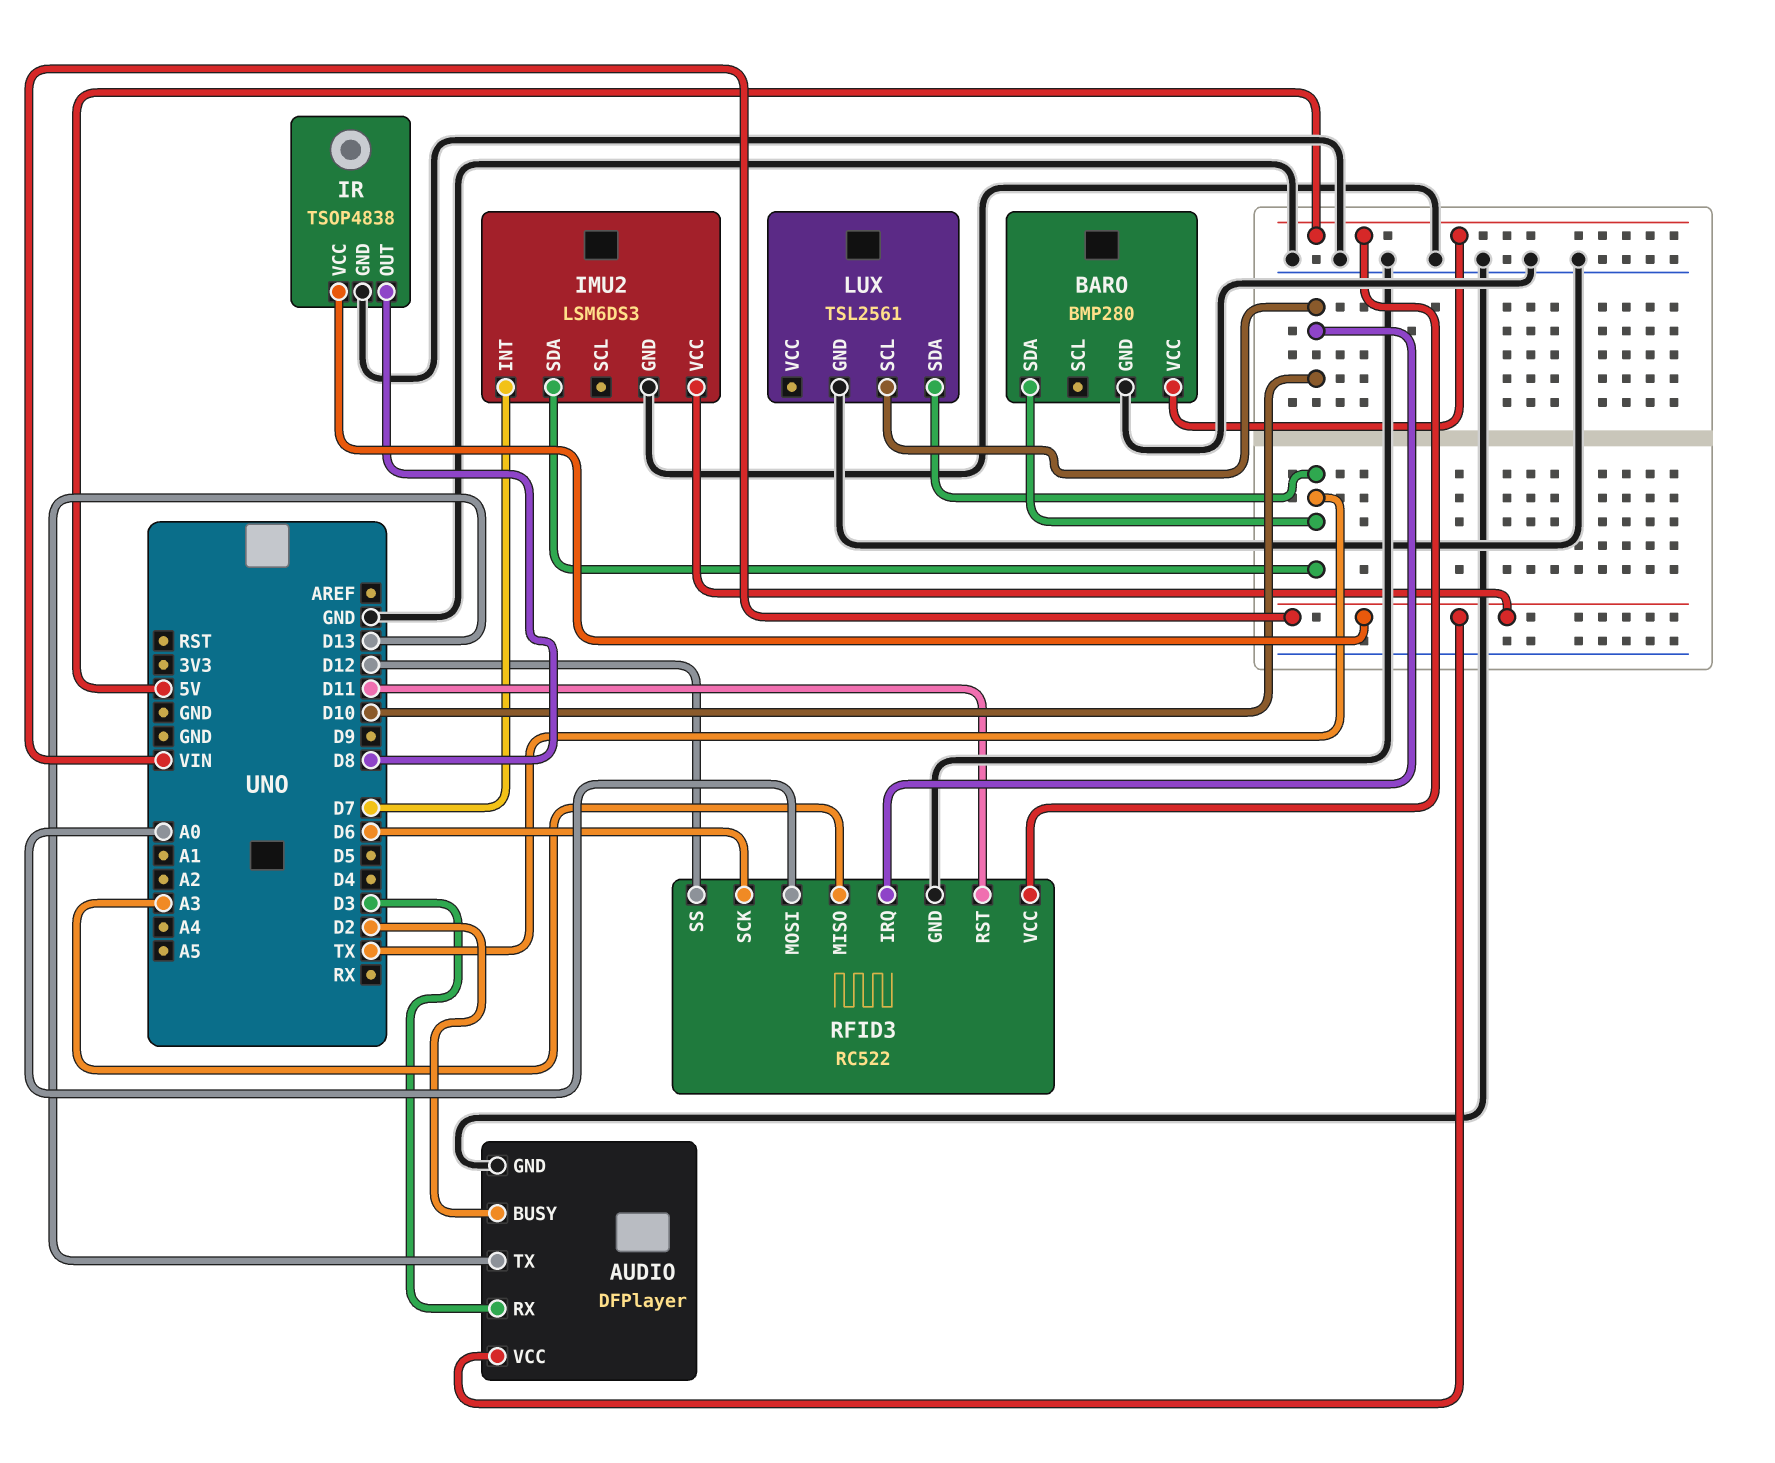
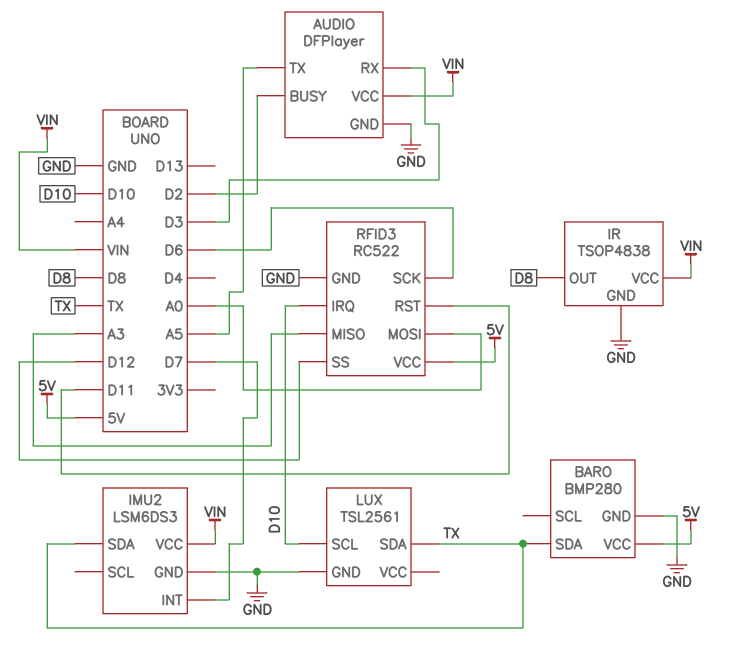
AUDIO pin TX: D13 -> A5

